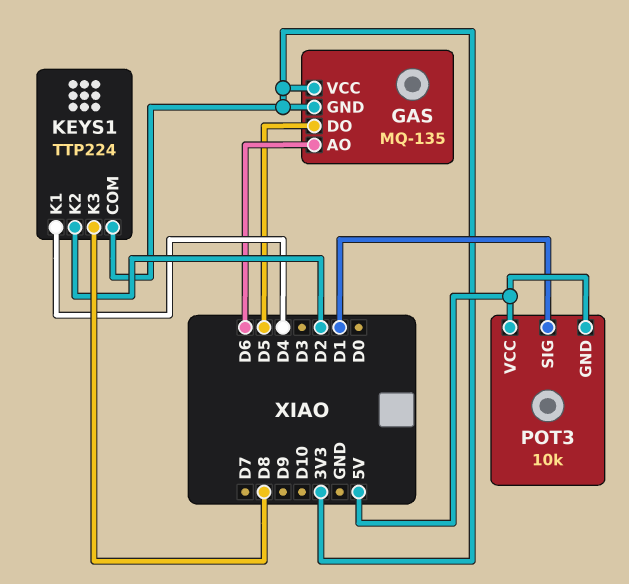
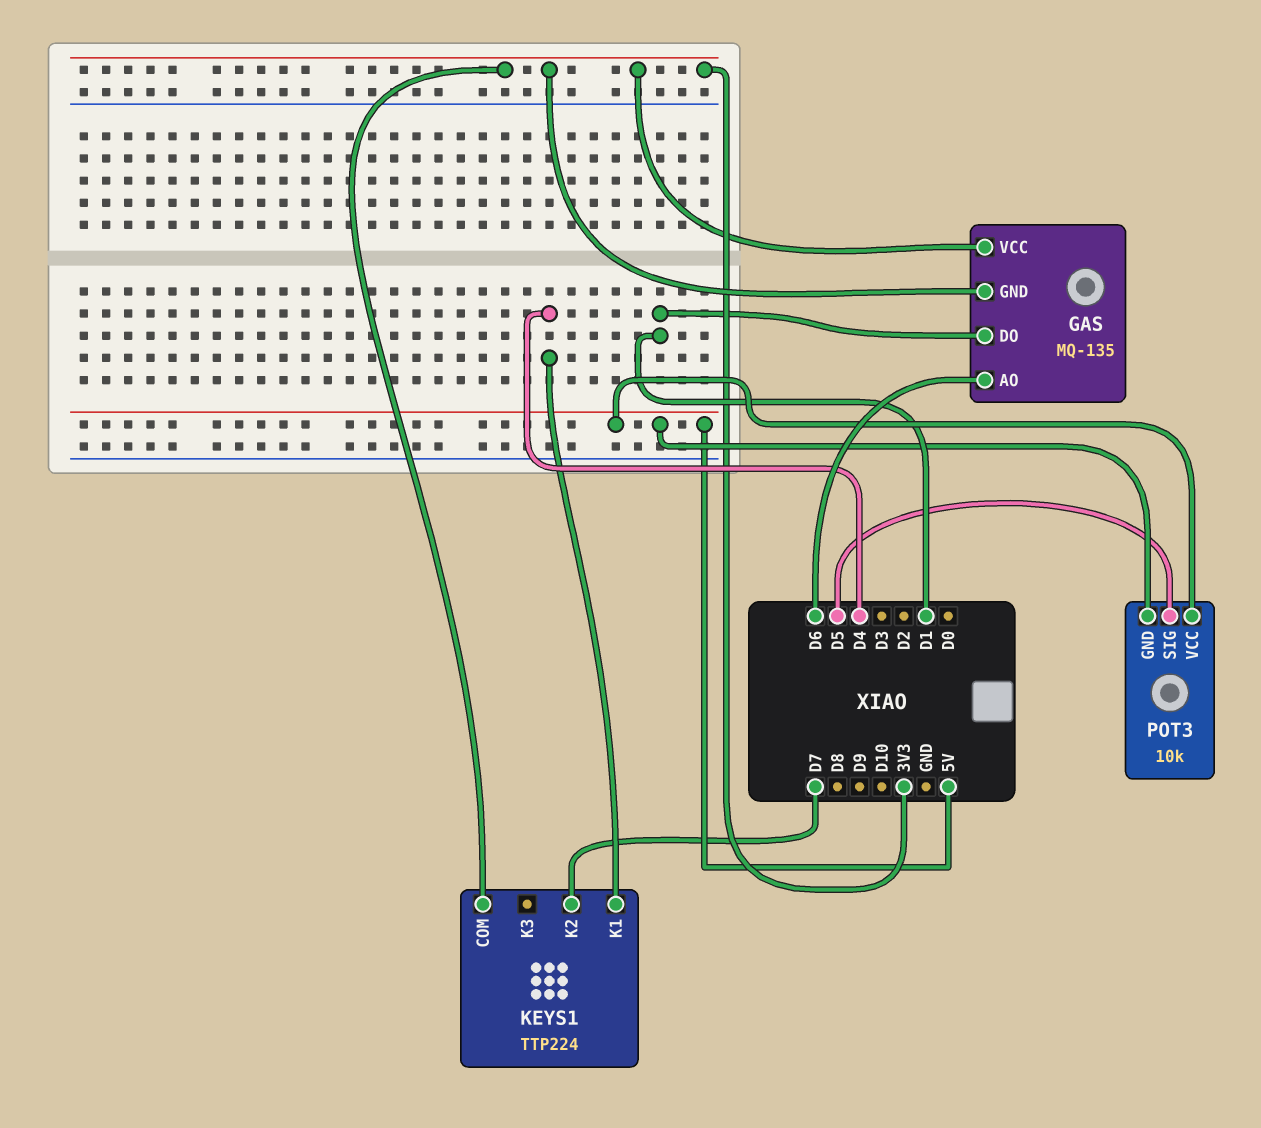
GAS pin DO: D5 -> D1
KEYS1 pin K2: D2 -> D7
KEYS1 pin K3: D8 -> none
POT3 pin SIG: D1 -> D5

